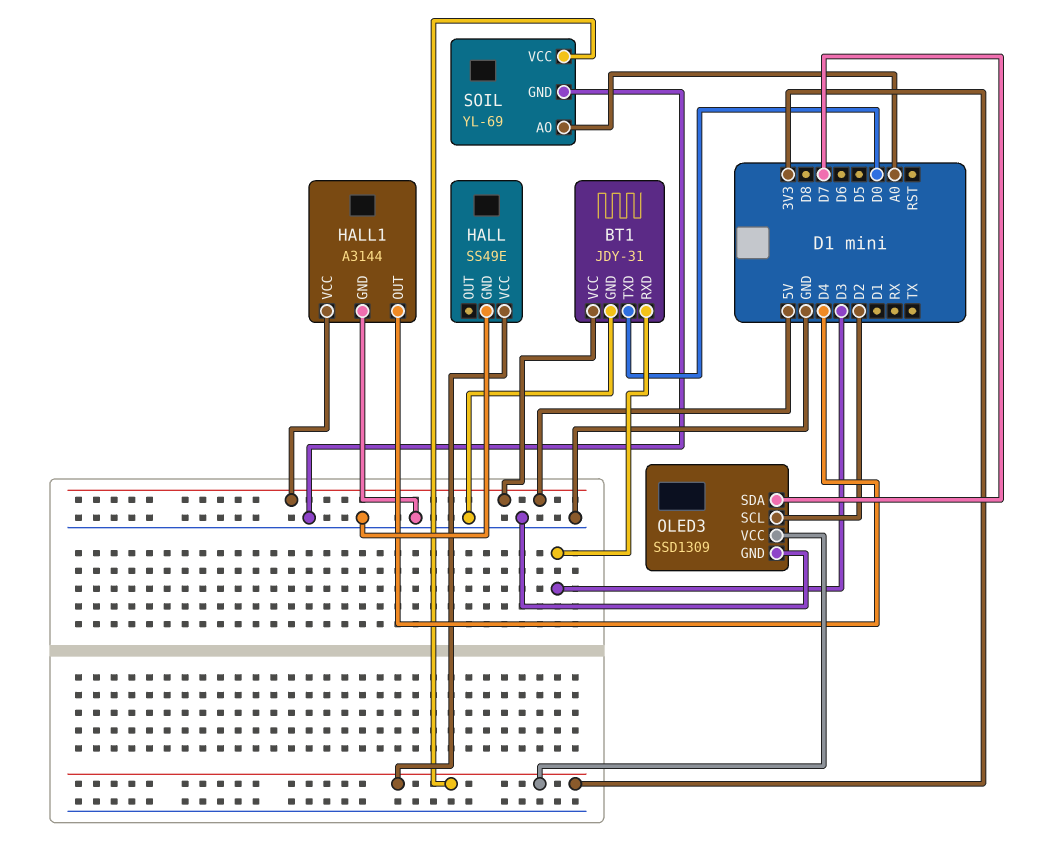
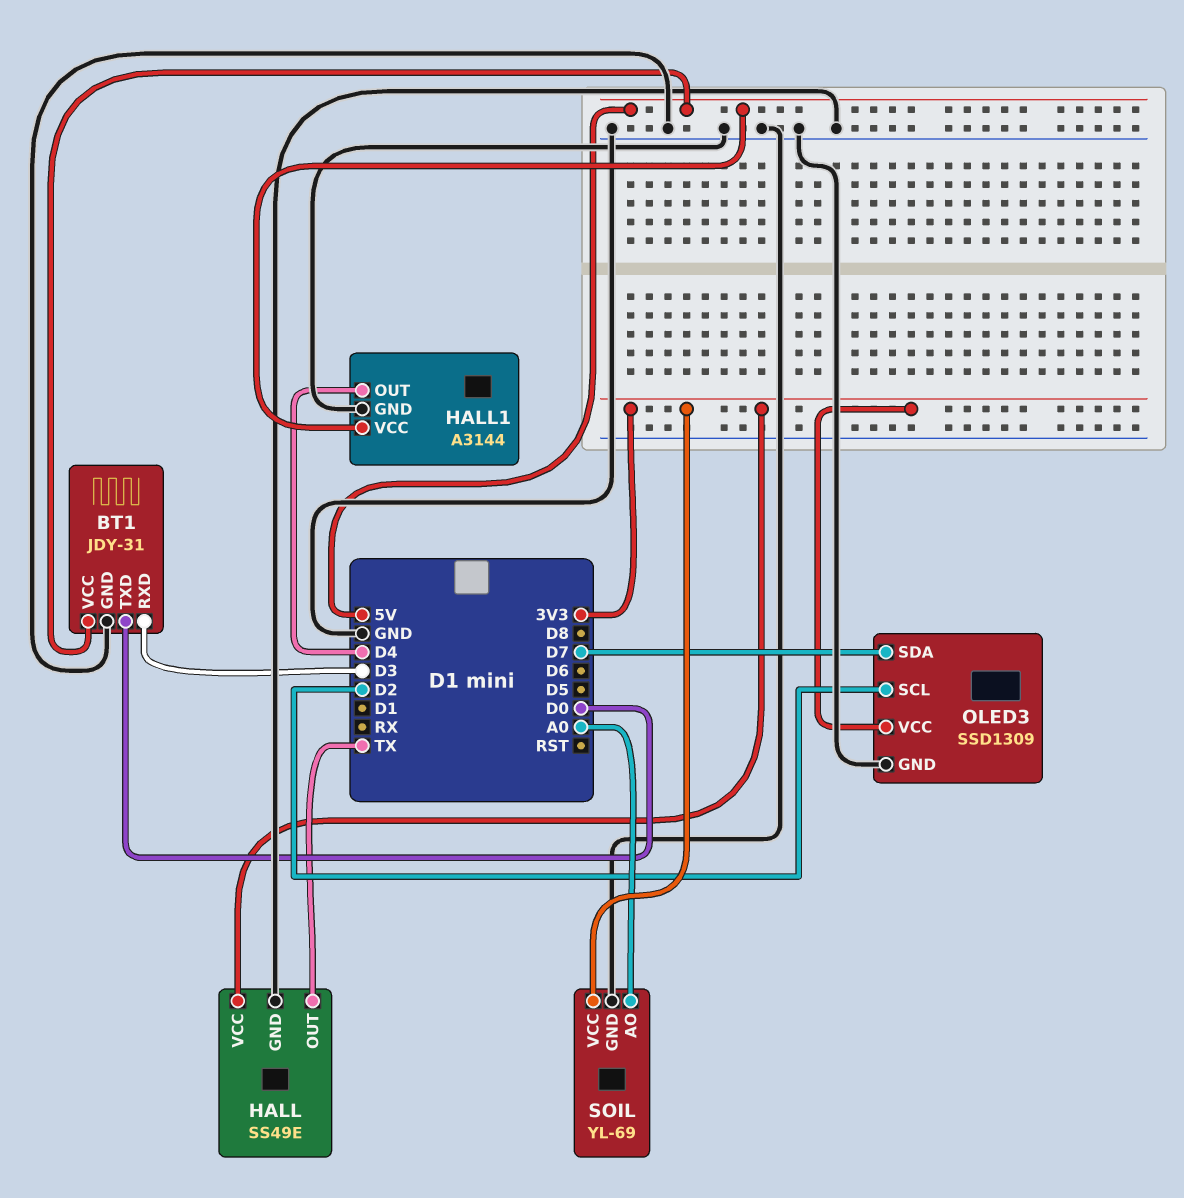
HALL pin OUT: none -> TX

